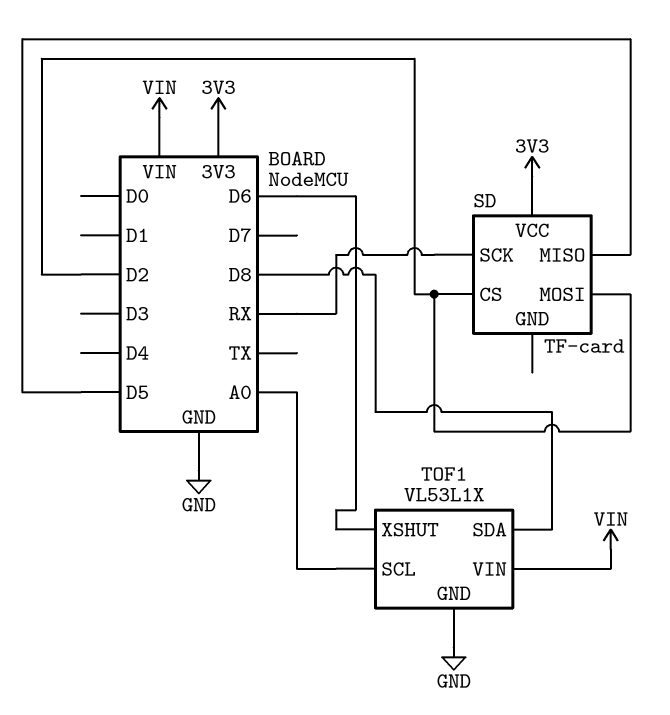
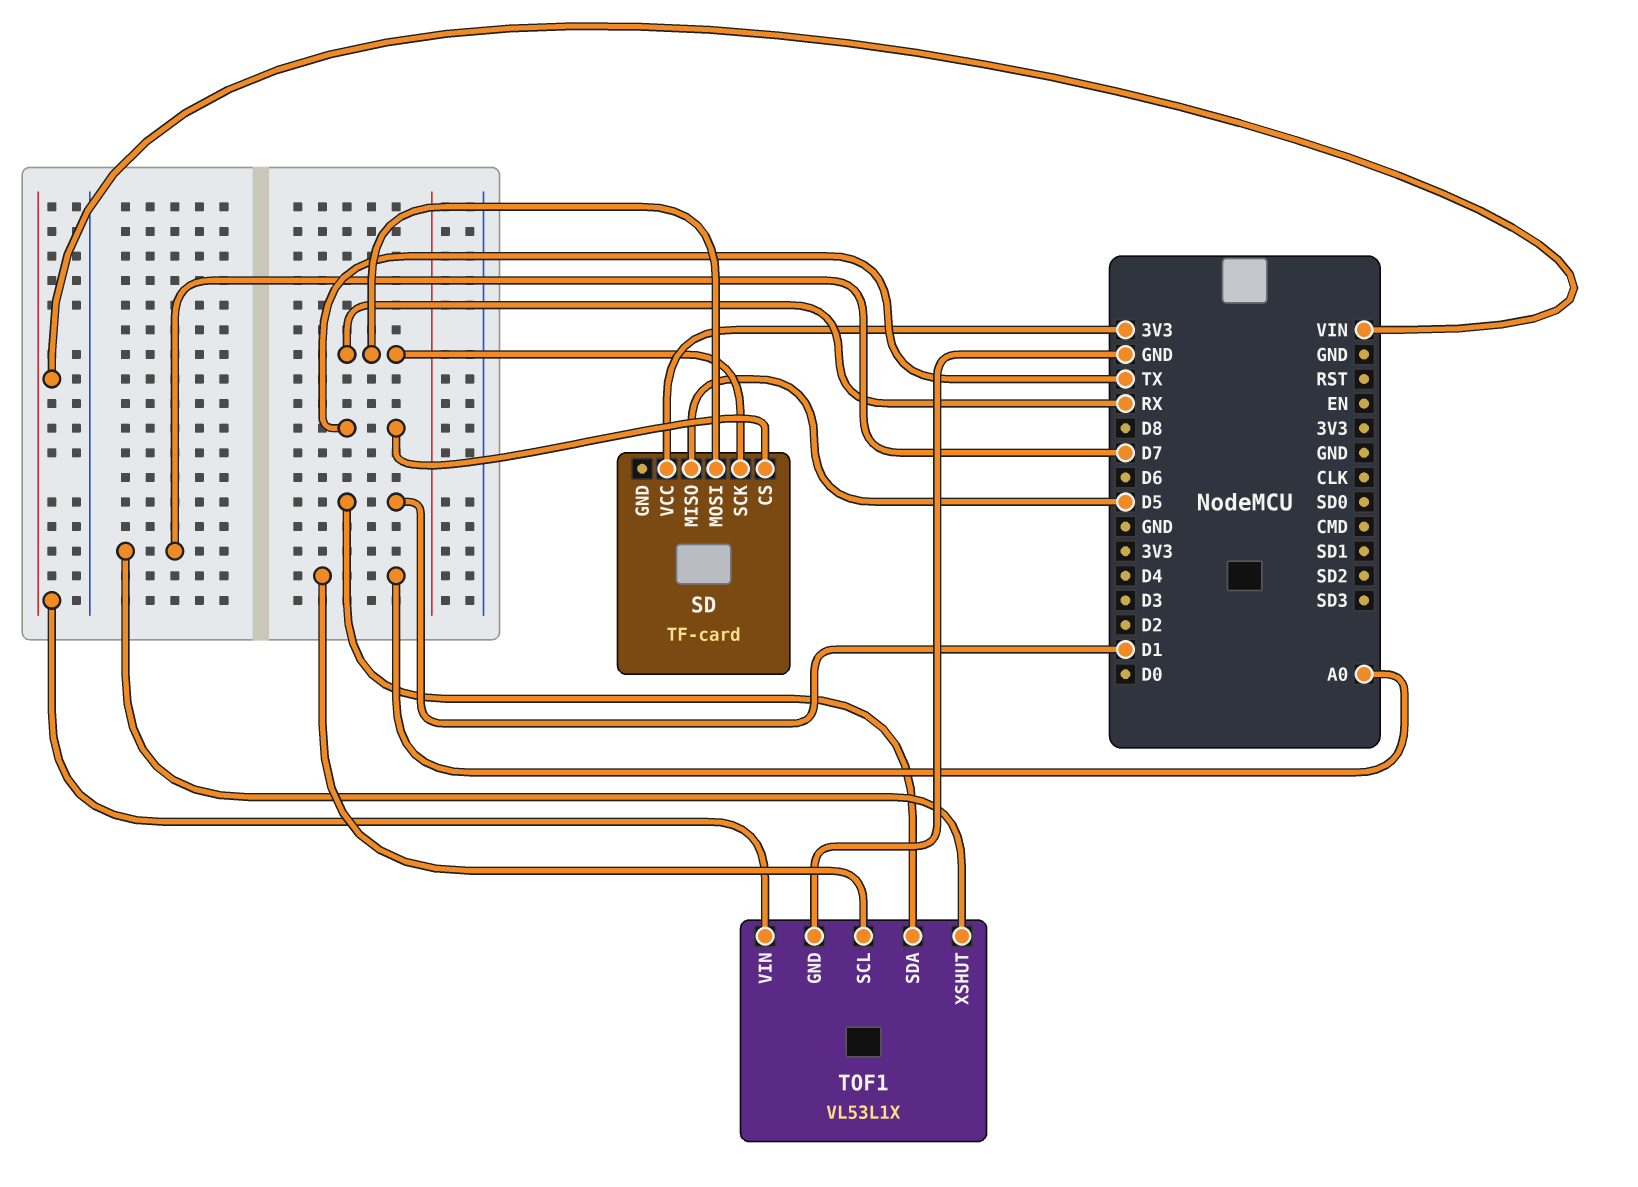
SD pin CS: D2 -> TX
SD pin MOSI: D2 -> RX
TOF1 pin SDA: D8 -> D1
TOF1 pin XSHUT: D6 -> D7

